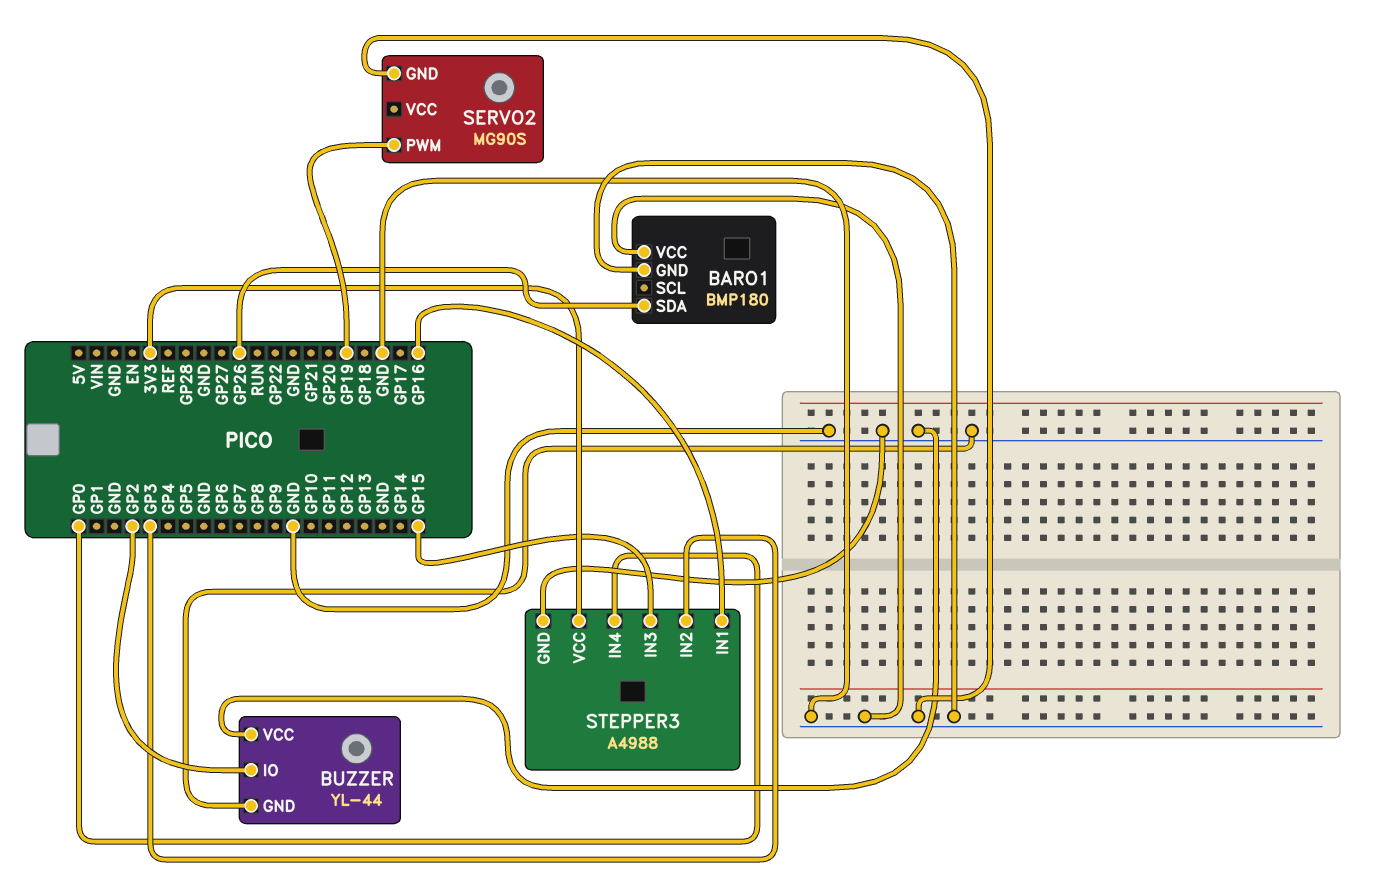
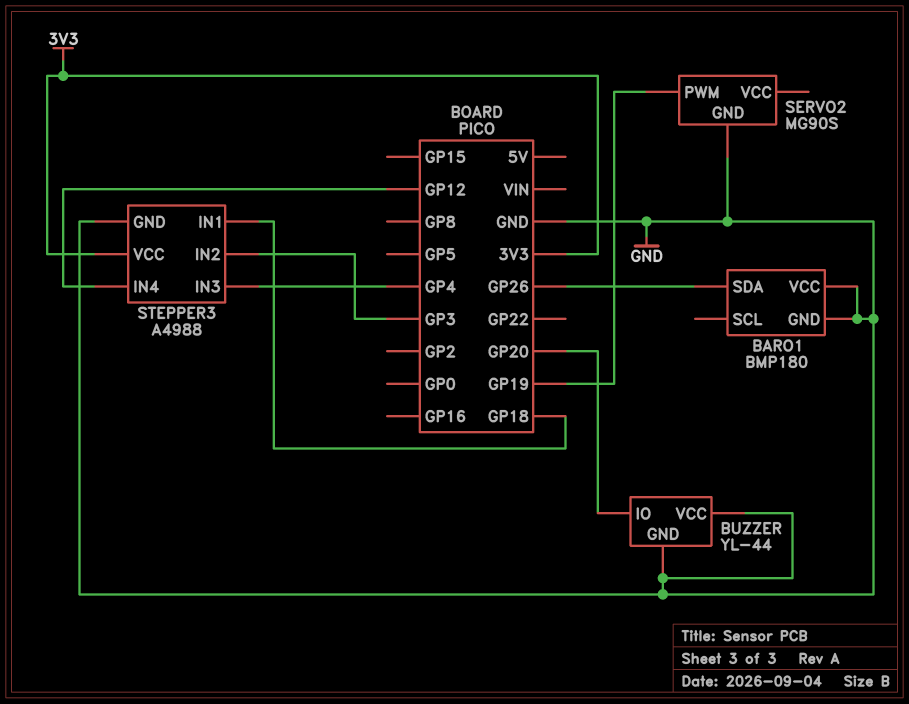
BUZZER pin IO: GP2 -> GP20
STEPPER3 pin IN1: GP16 -> GP18
STEPPER3 pin IN3: GP15 -> GP4
STEPPER3 pin IN4: GP0 -> GP12

